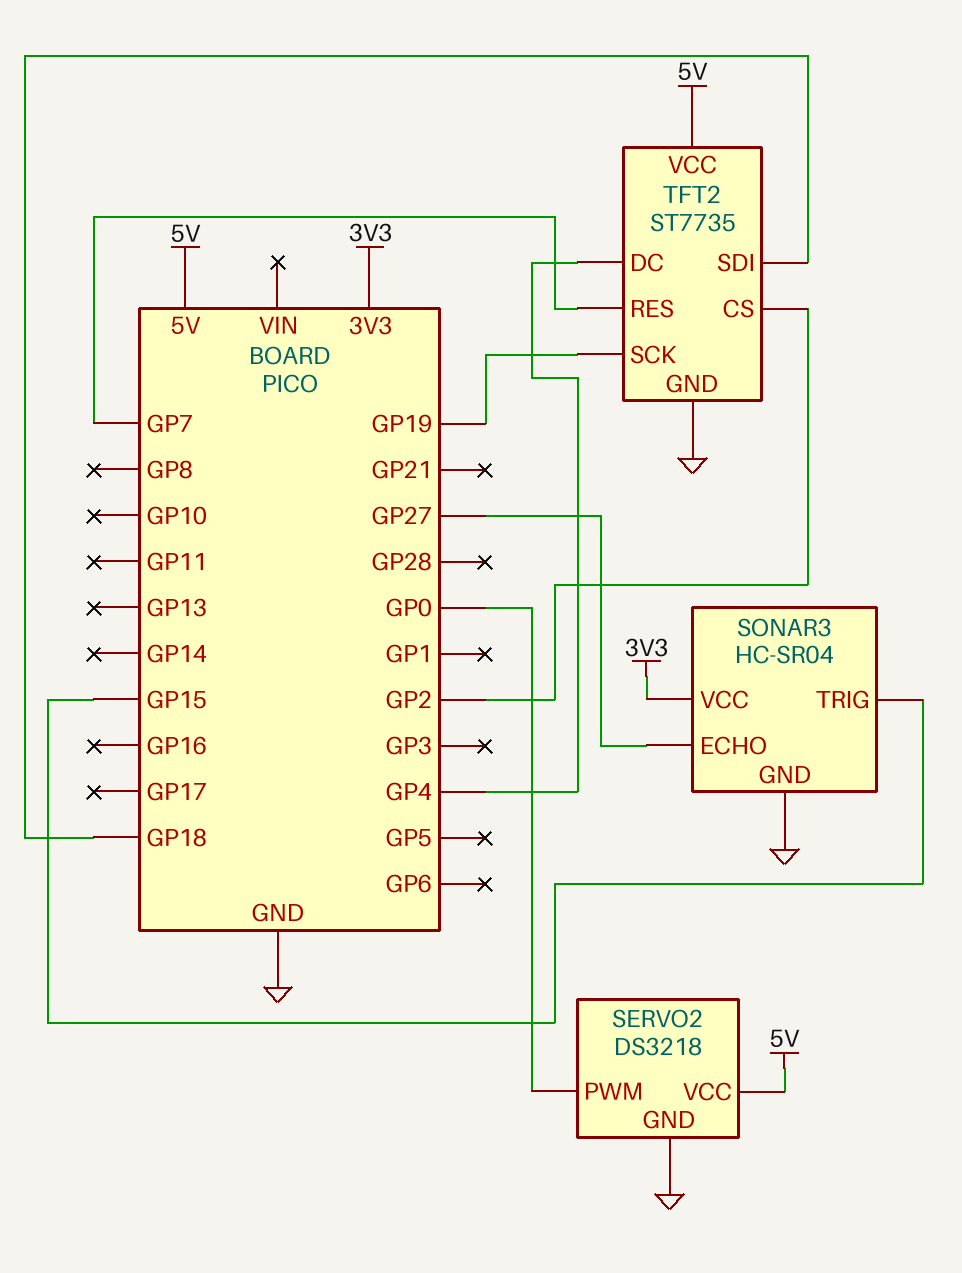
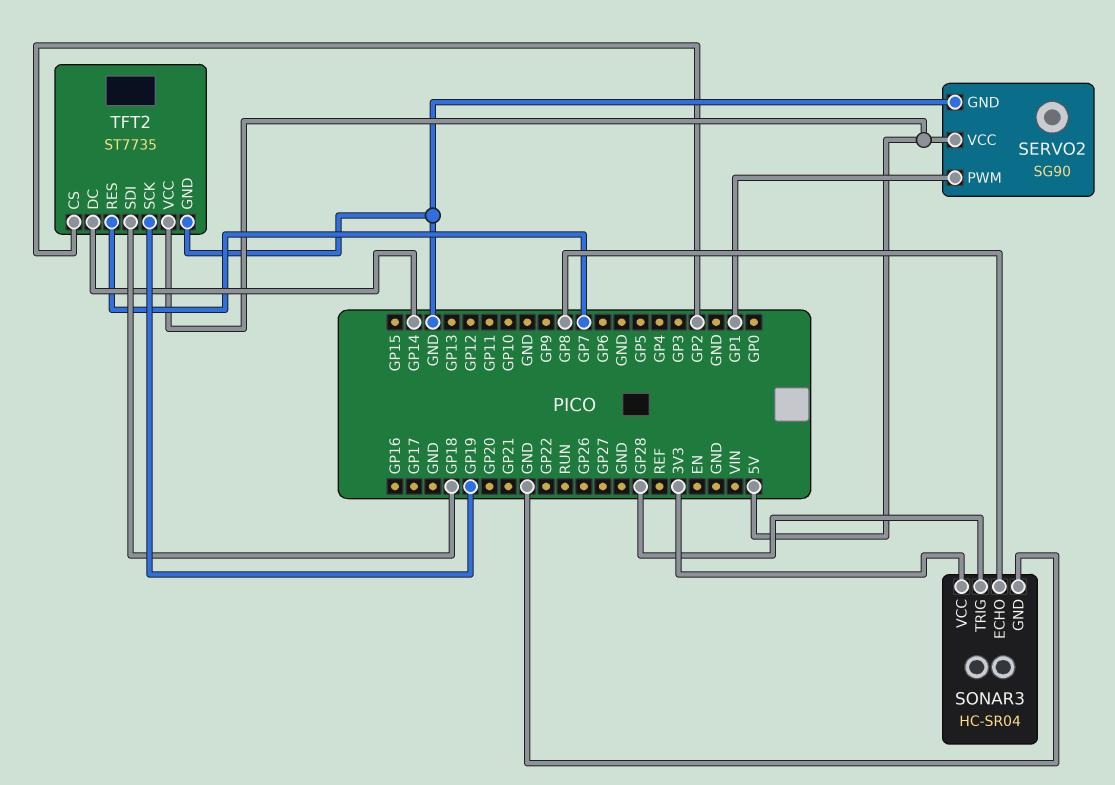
SERVO2: DS3218 -> SG90
SERVO2 pin PWM: GP0 -> GP1
SONAR3 pin ECHO: GP27 -> GP8
SONAR3 pin TRIG: GP15 -> GP28
TFT2 pin DC: GP4 -> GP14

